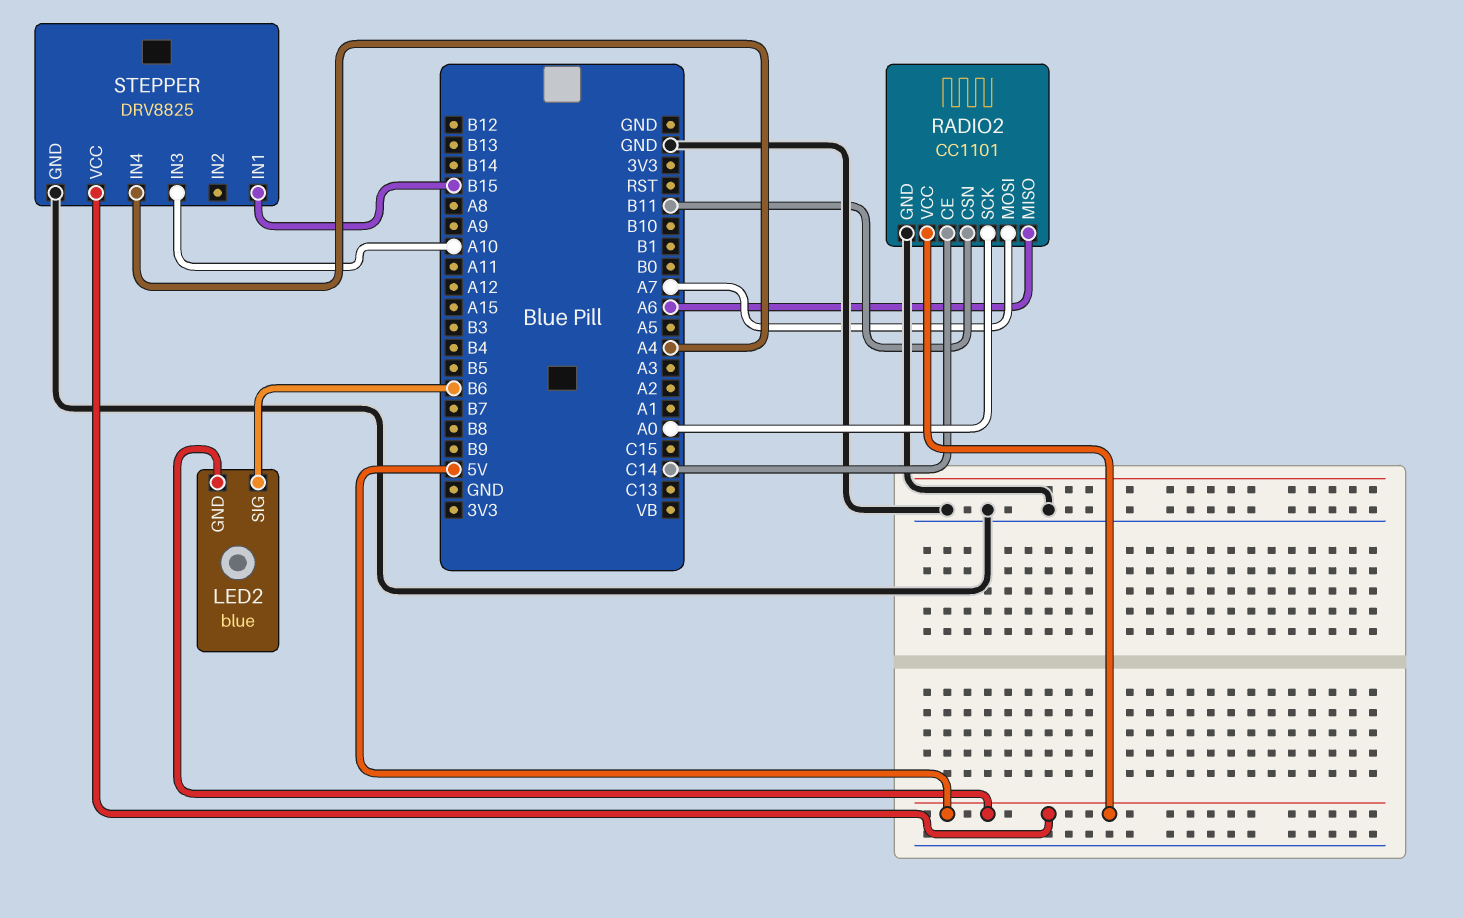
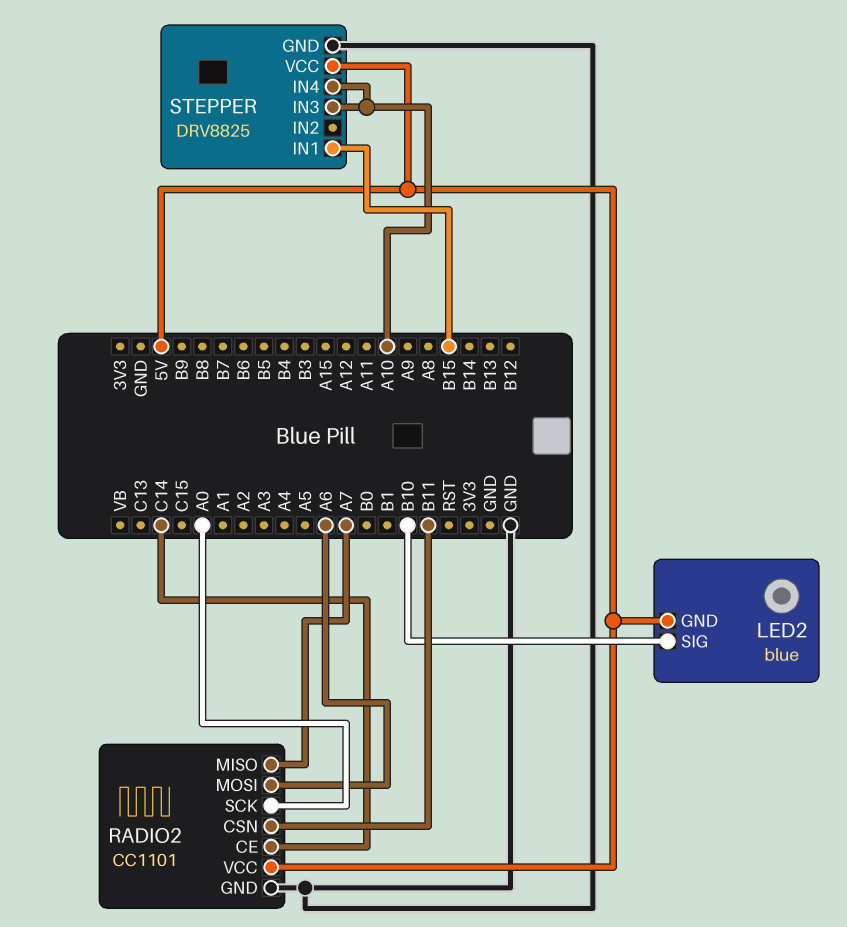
LED2 pin SIG: B6 -> B10
RADIO2 pin MISO: A6 -> A7
RADIO2 pin MOSI: A7 -> A6
STEPPER pin IN4: A4 -> A10

